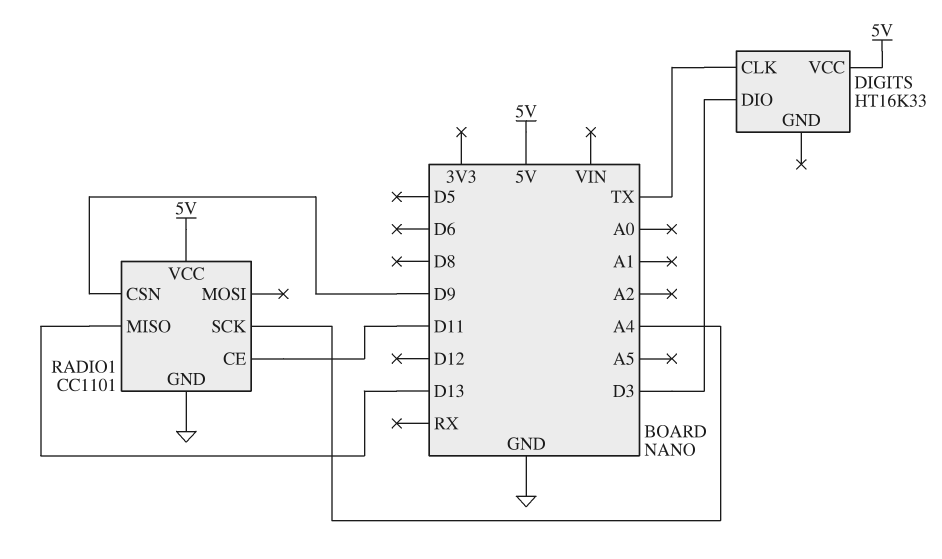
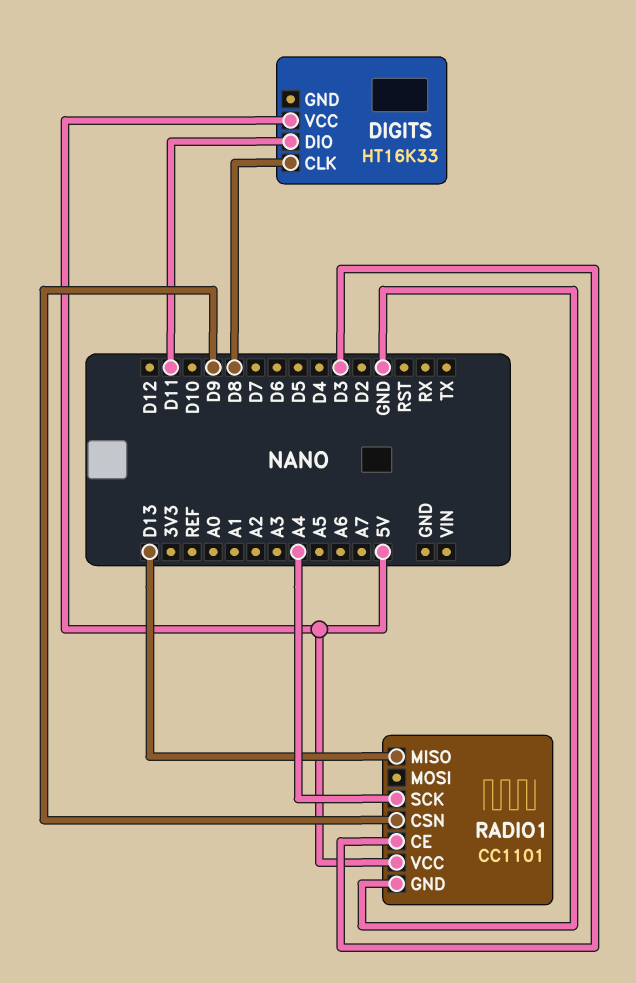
DIGITS pin CLK: TX -> D8
DIGITS pin DIO: D3 -> D11
RADIO1 pin CE: D11 -> D3

